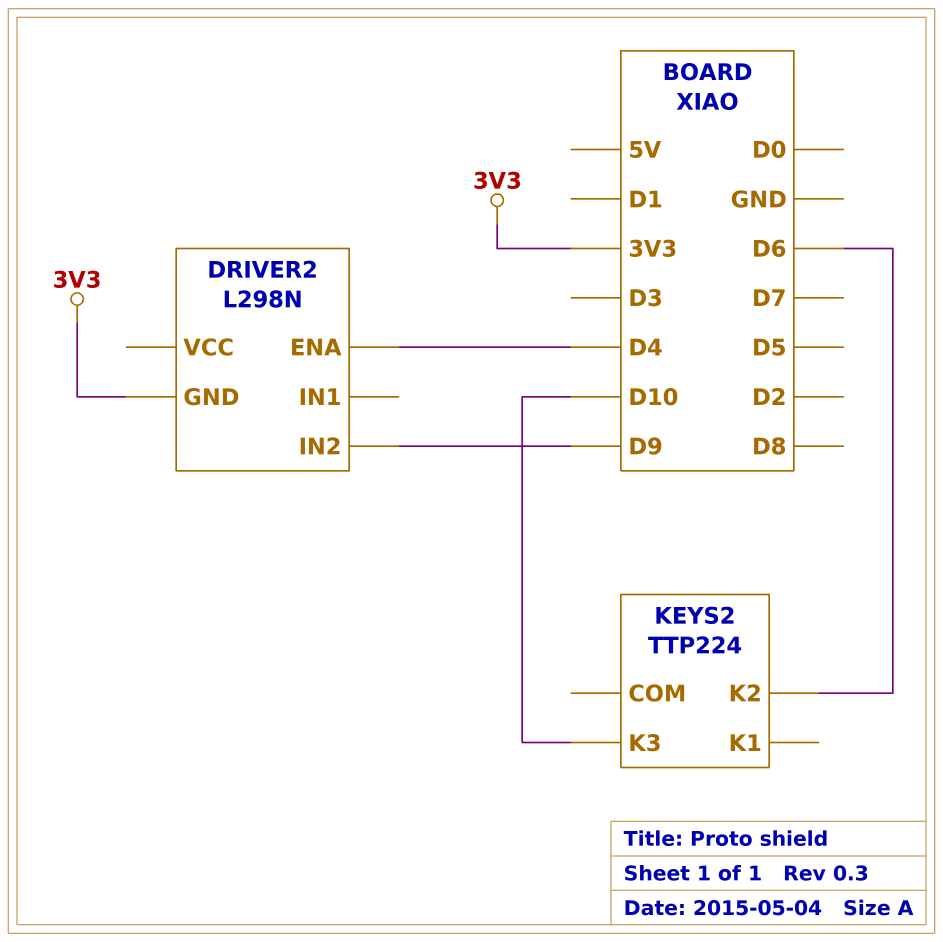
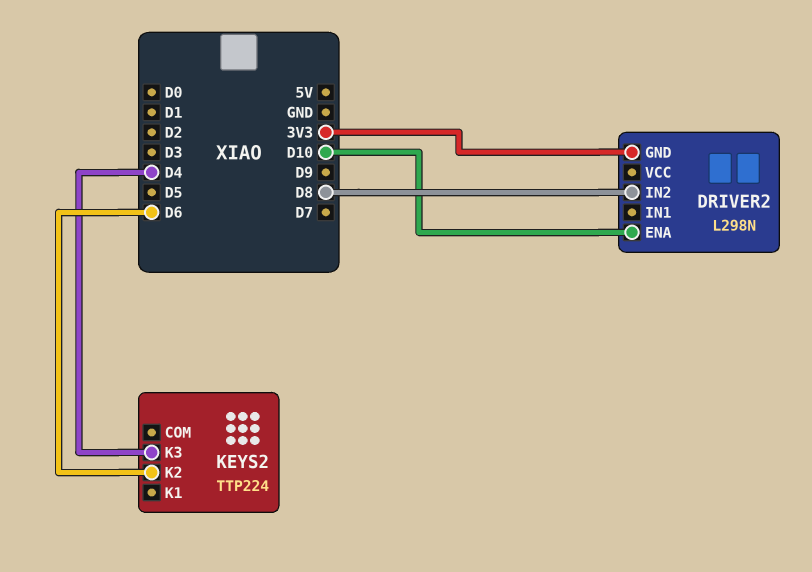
DRIVER2 pin ENA: D4 -> D10
DRIVER2 pin IN2: D9 -> D8
KEYS2 pin K3: D10 -> D4

